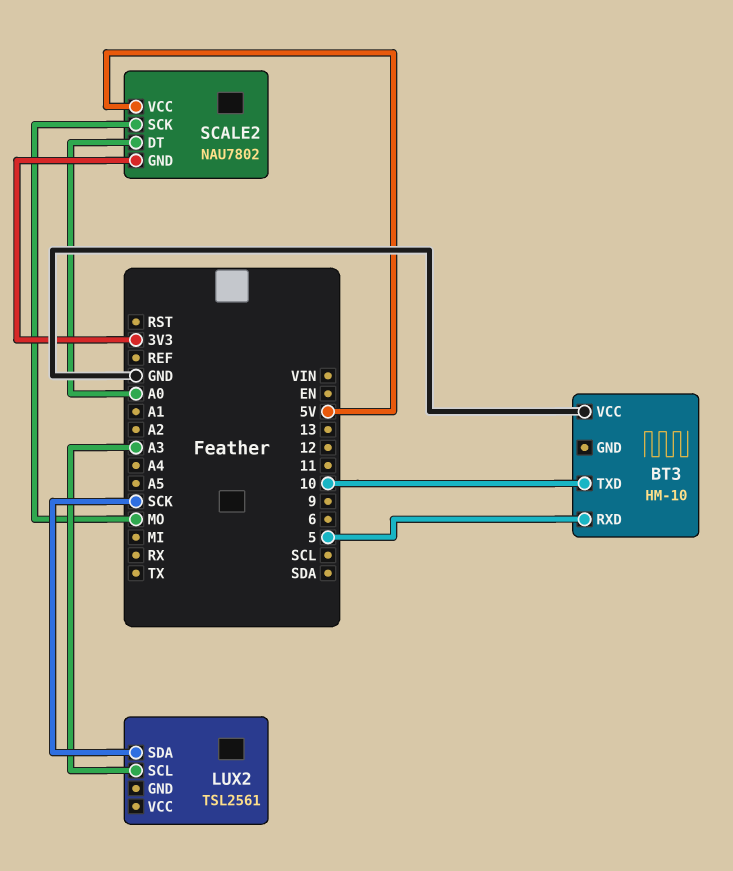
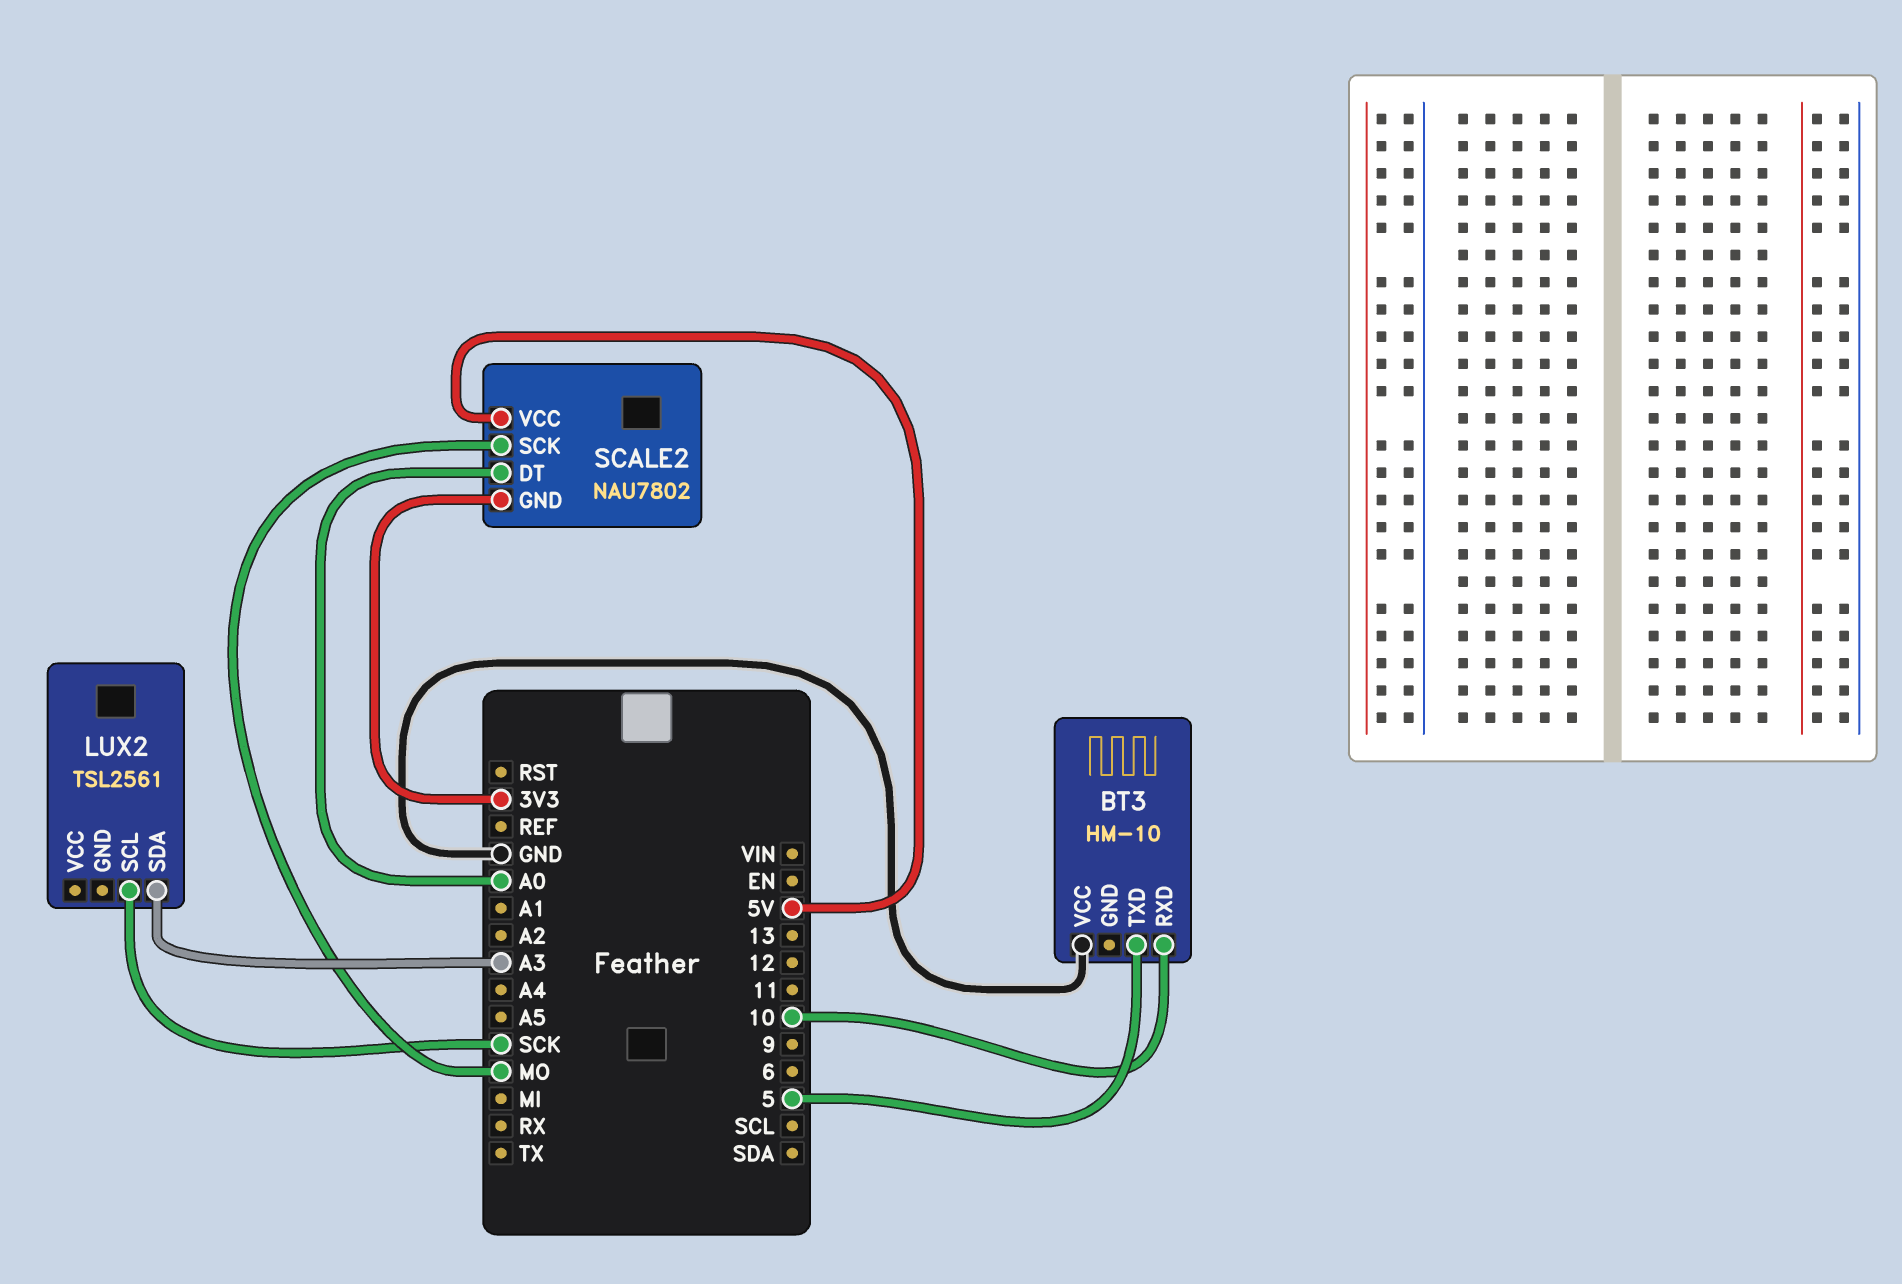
BT3 pin RXD: 5 -> 10
BT3 pin TXD: 10 -> 5
LUX2 pin SCL: A3 -> SCK
LUX2 pin SDA: SCK -> A3

